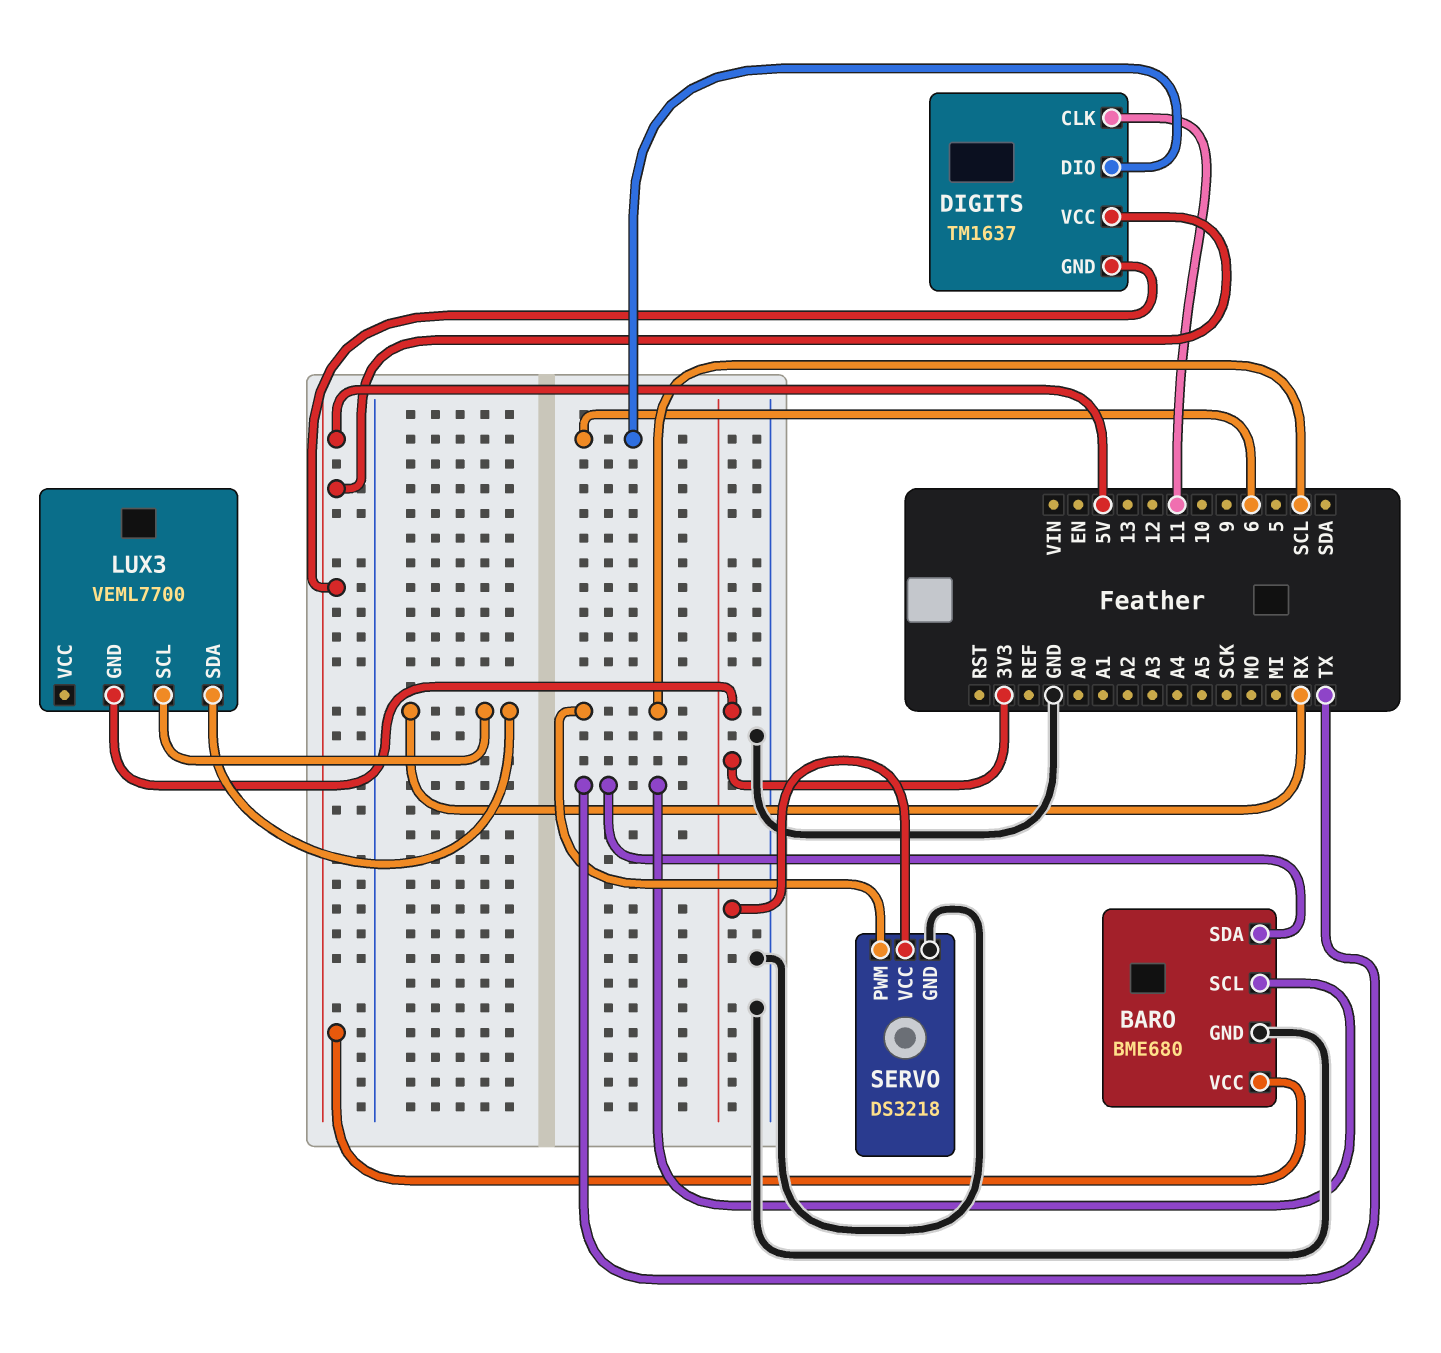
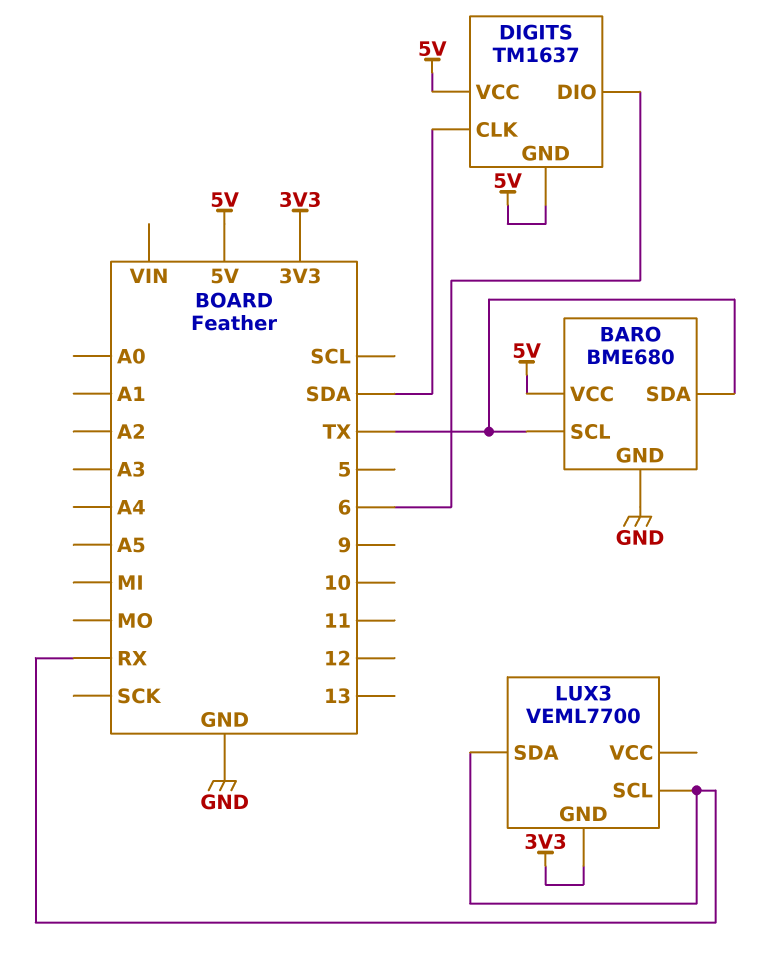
DIGITS pin CLK: 11 -> SDA
SERVO: DS3218 -> none
SERVO pin GND: GND -> none
SERVO pin PWM: SCL -> none
SERVO pin VCC: 3V3 -> none

